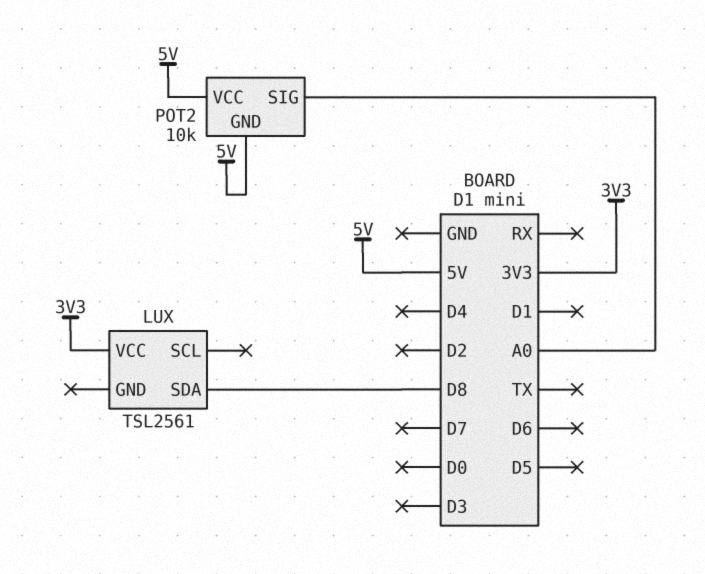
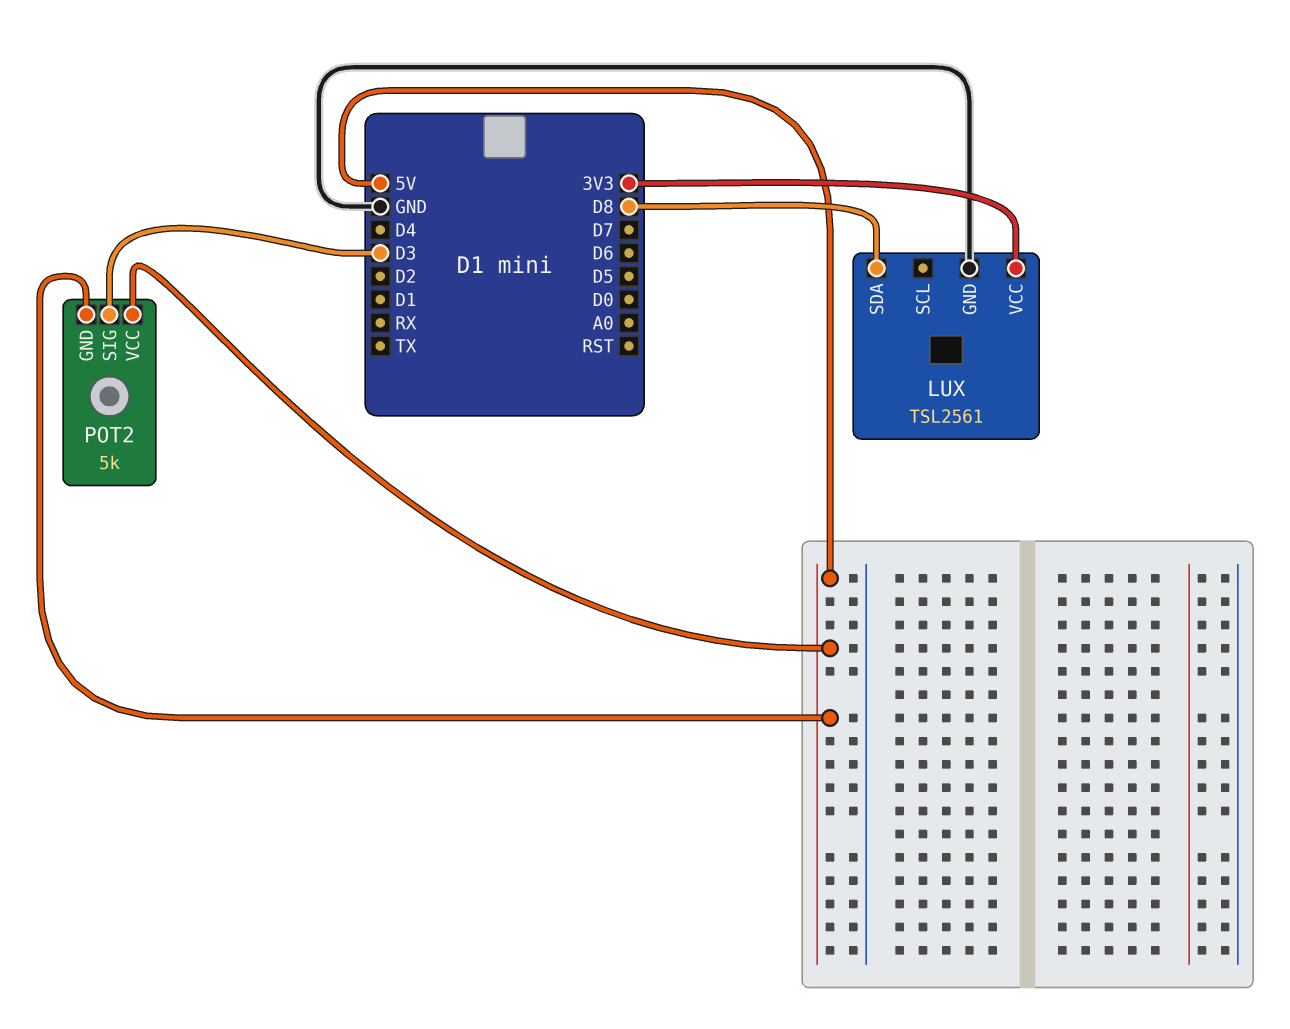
LUX pin GND: none -> GND
POT2: 10k -> 5k
POT2 pin SIG: A0 -> D3

